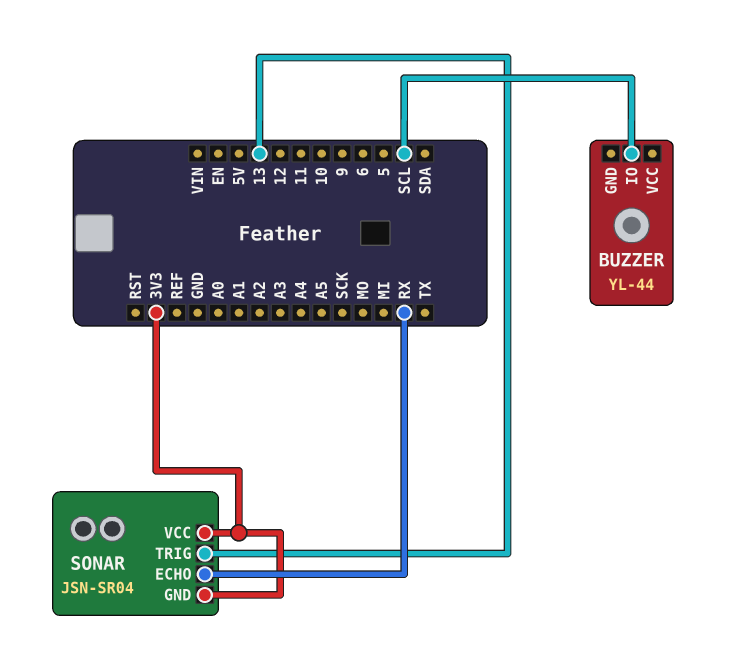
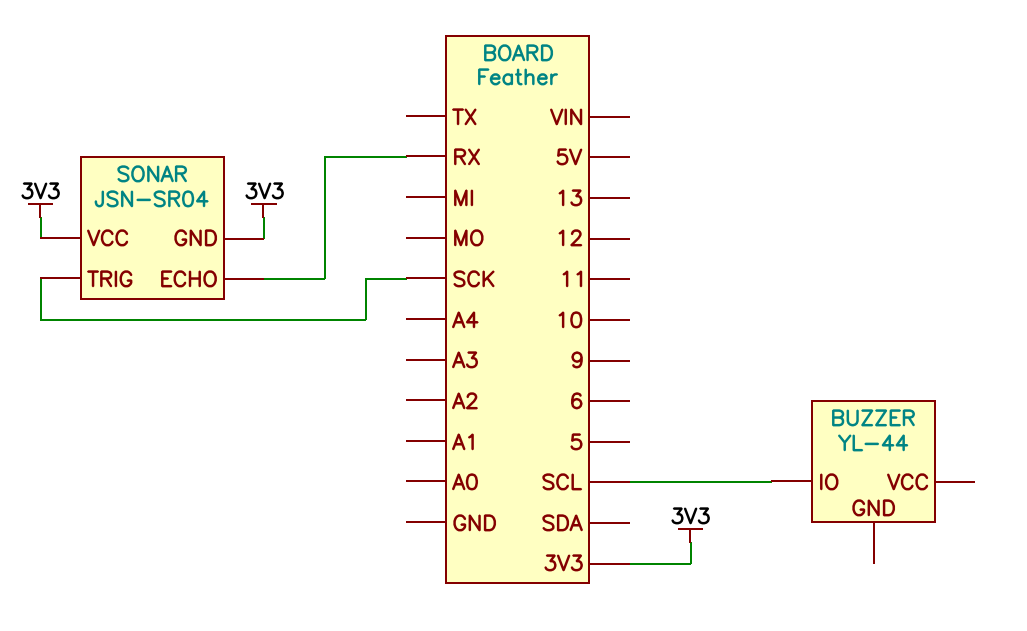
SONAR pin TRIG: 13 -> SCK

